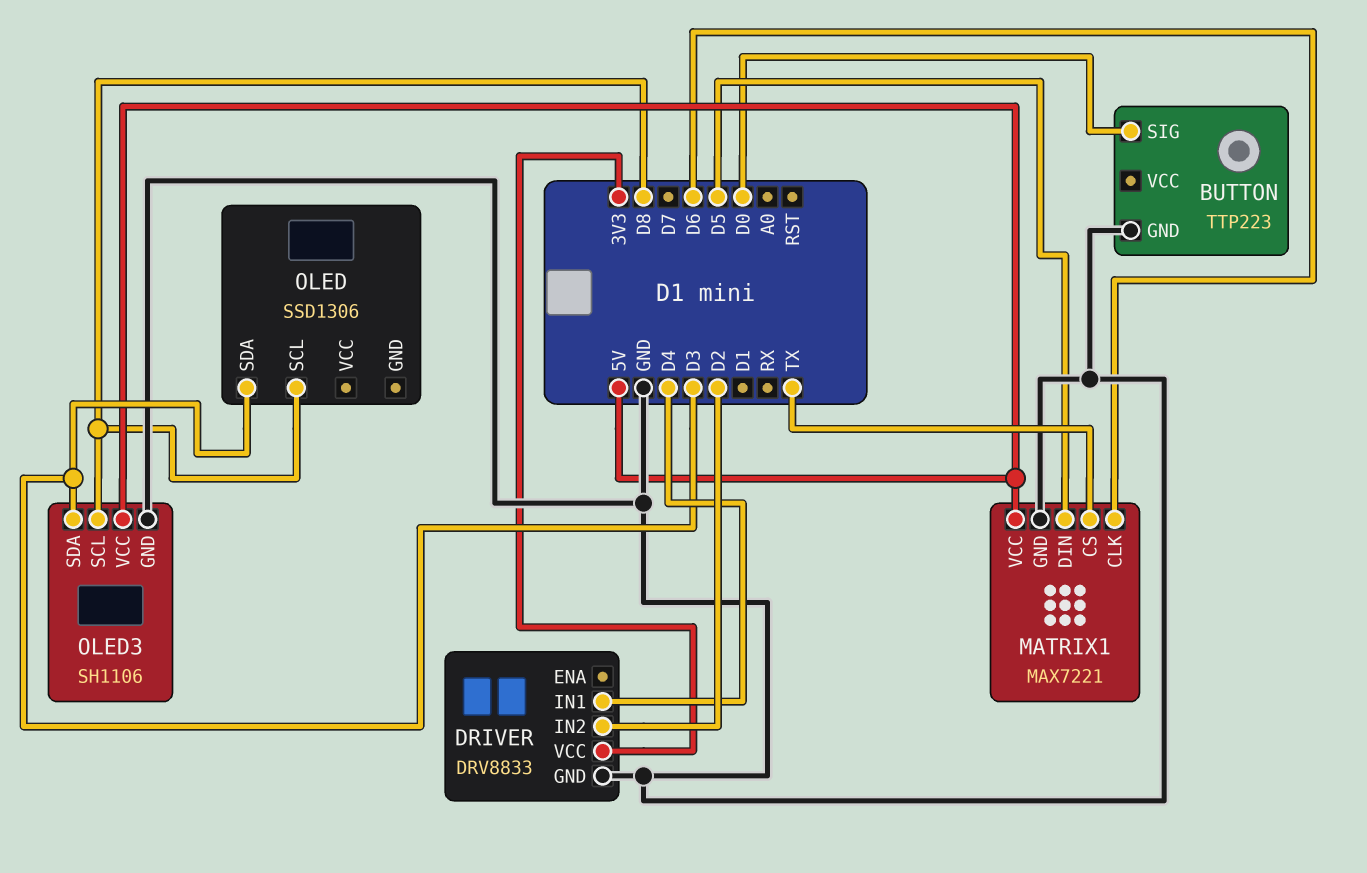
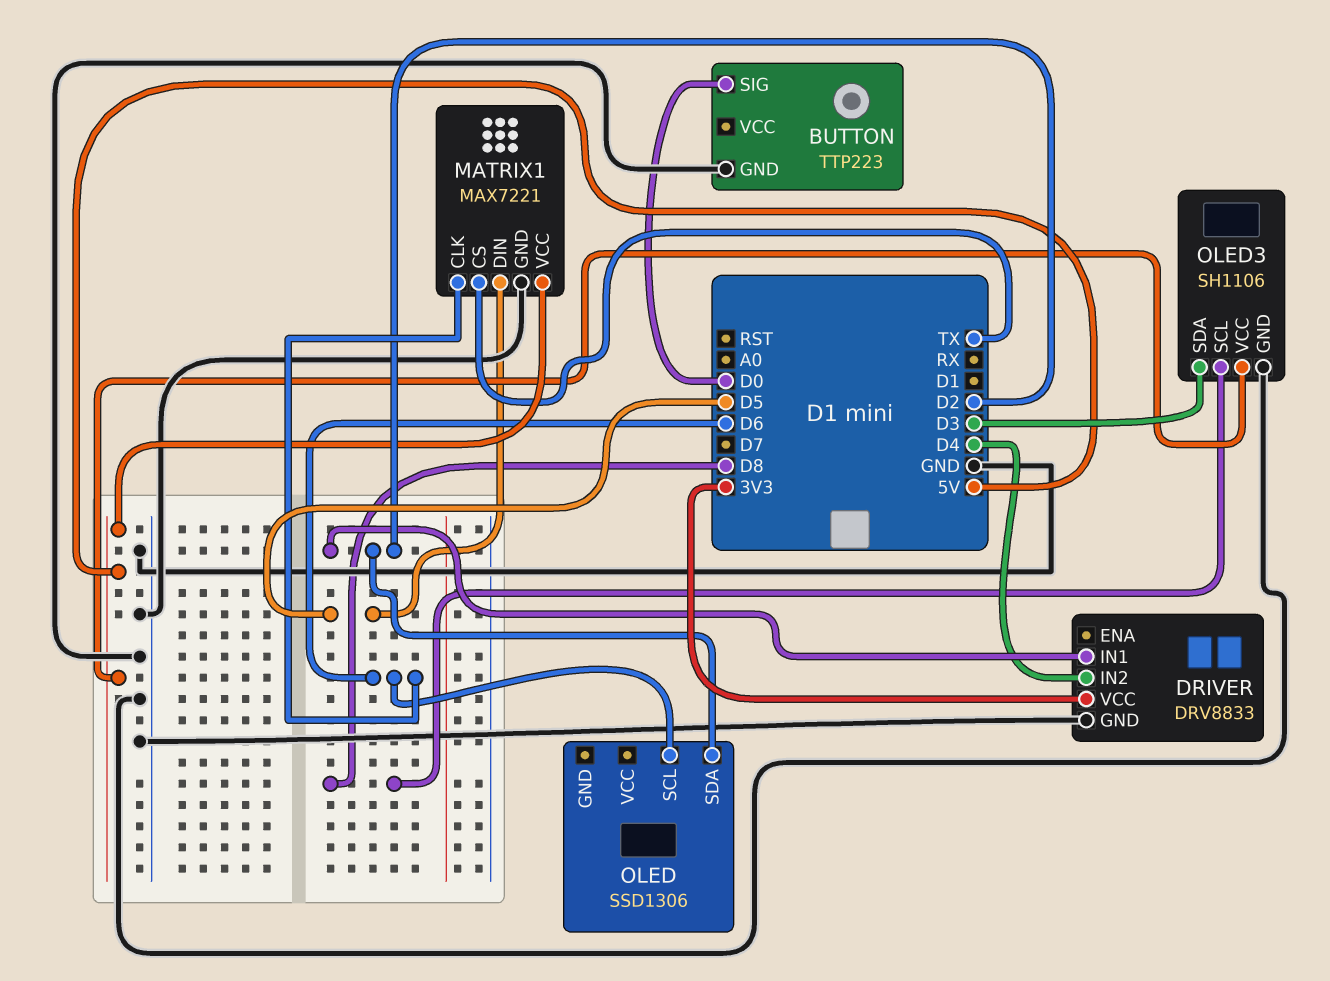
DRIVER pin IN1: D4 -> D2
DRIVER pin IN2: D2 -> D4
OLED pin SCL: D8 -> D6
OLED pin SDA: D3 -> D2

